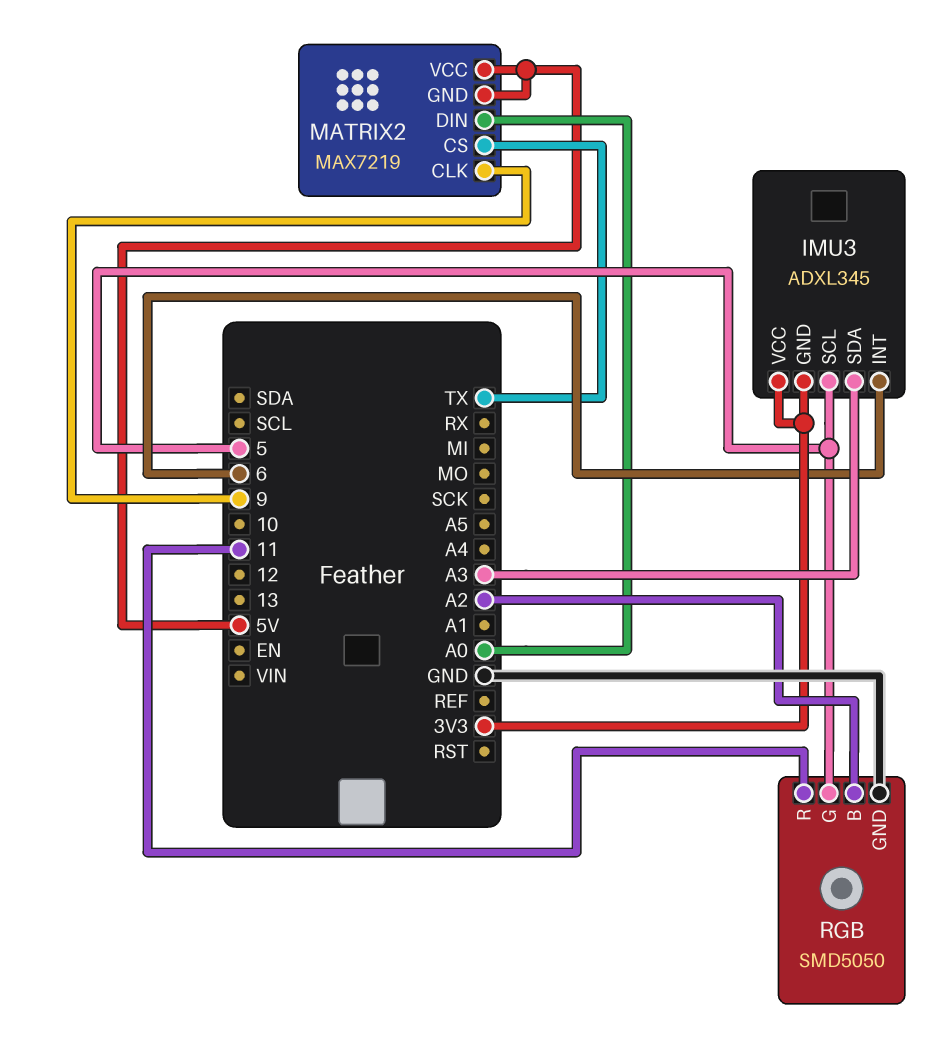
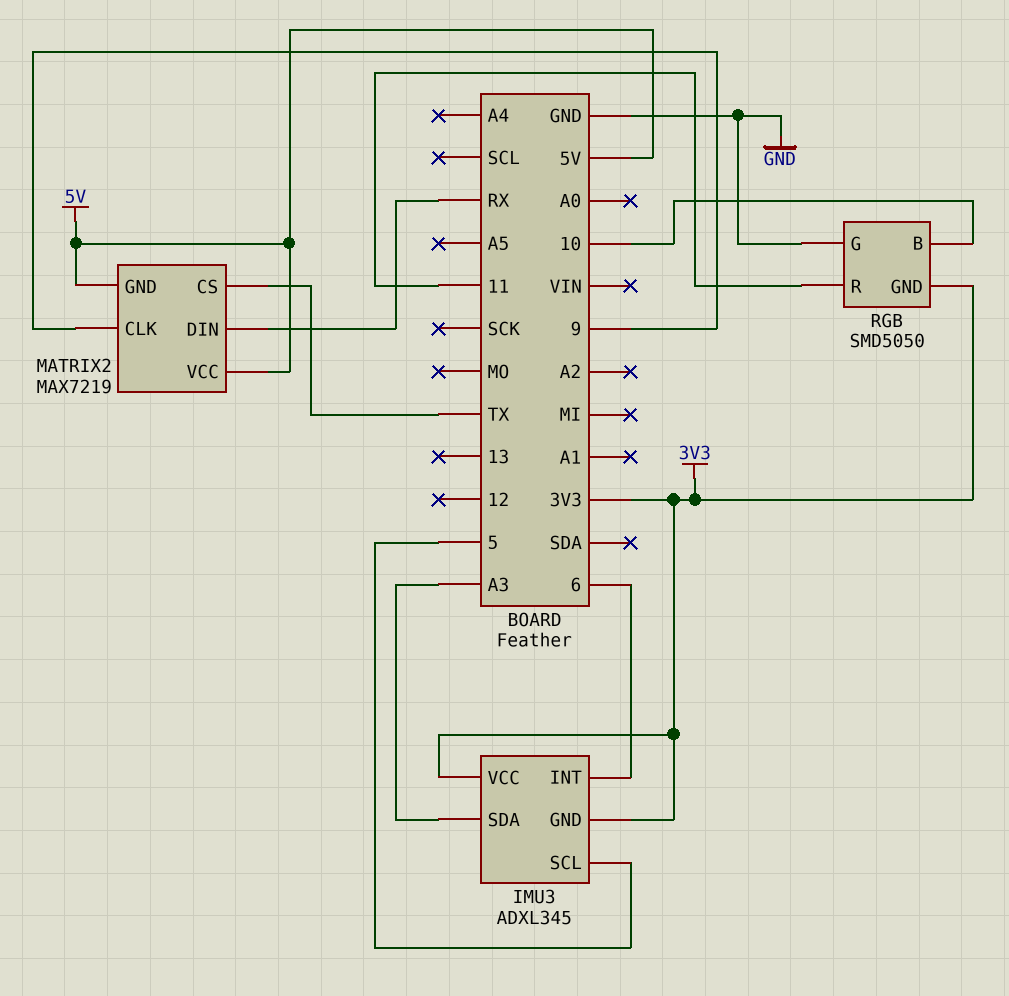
MATRIX2 pin DIN: A0 -> RX
RGB pin B: A2 -> 10
RGB pin G: 5 -> GND
RGB pin GND: GND -> 3V3

